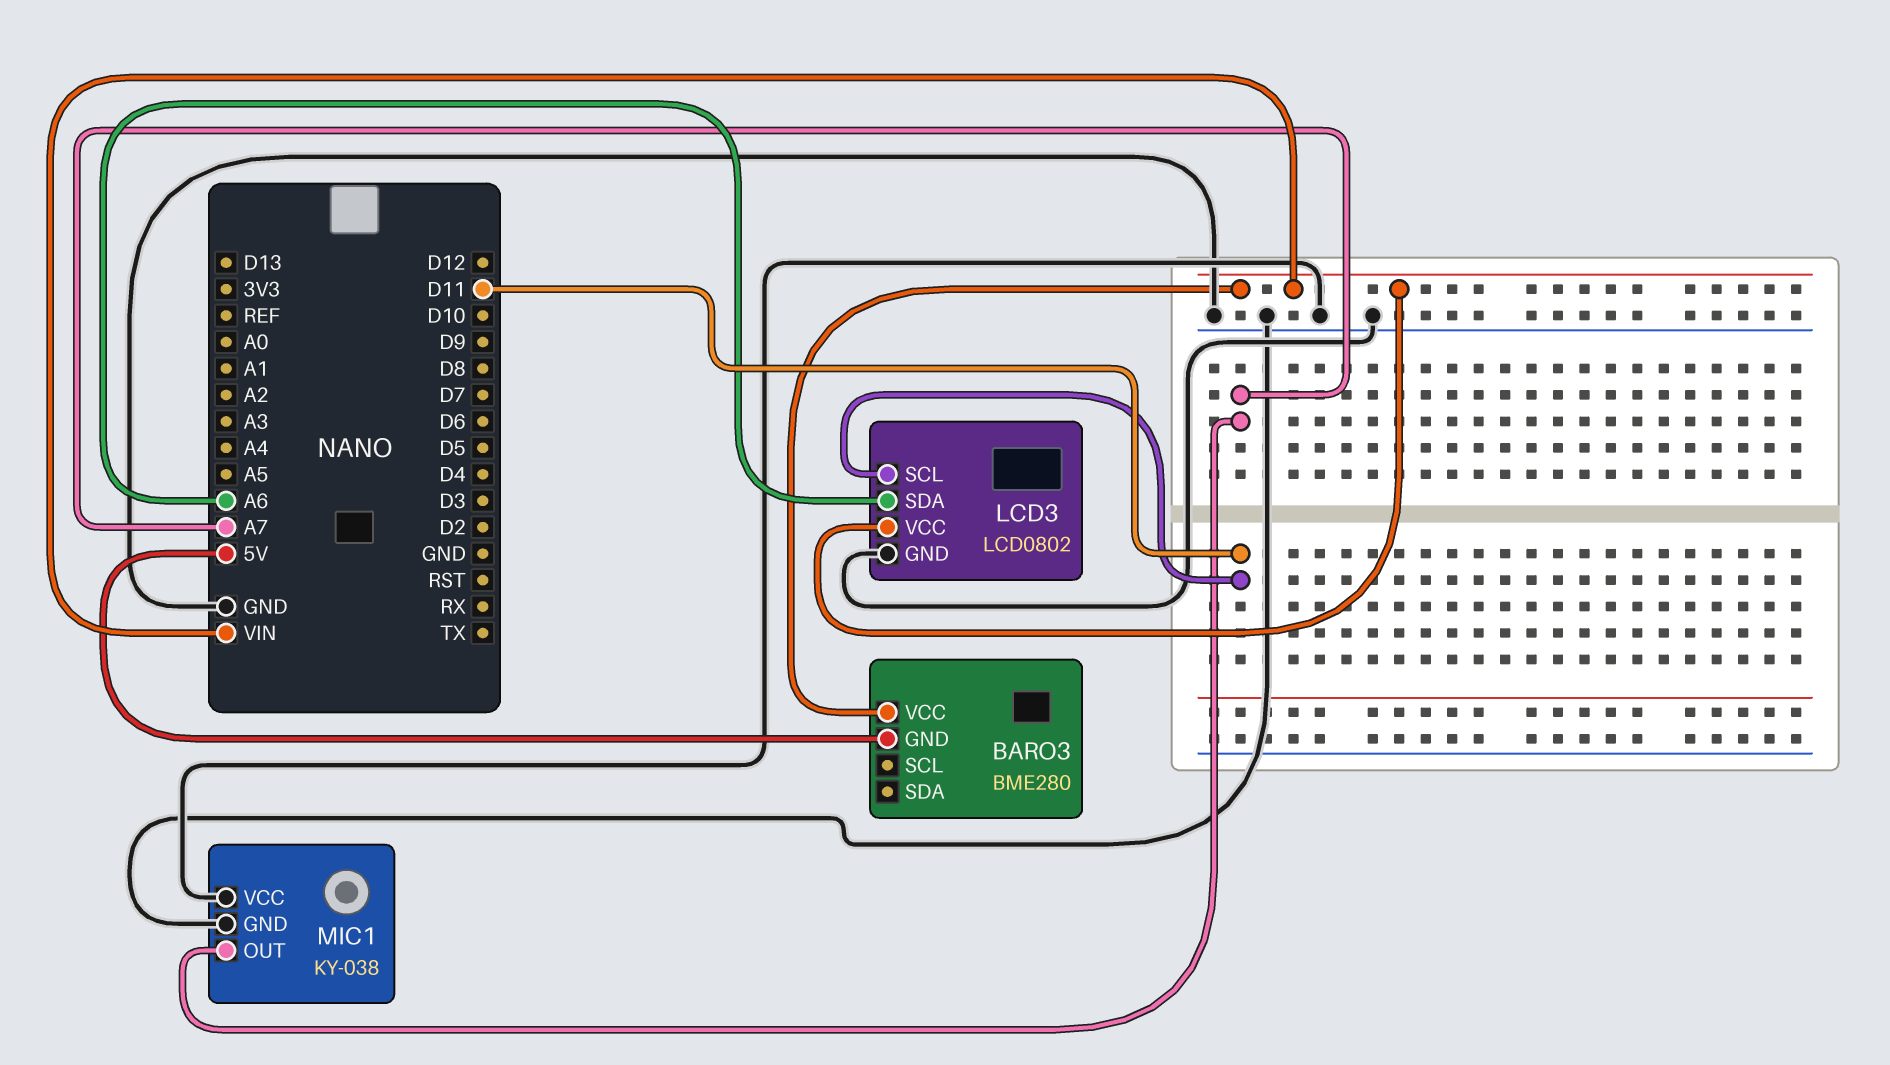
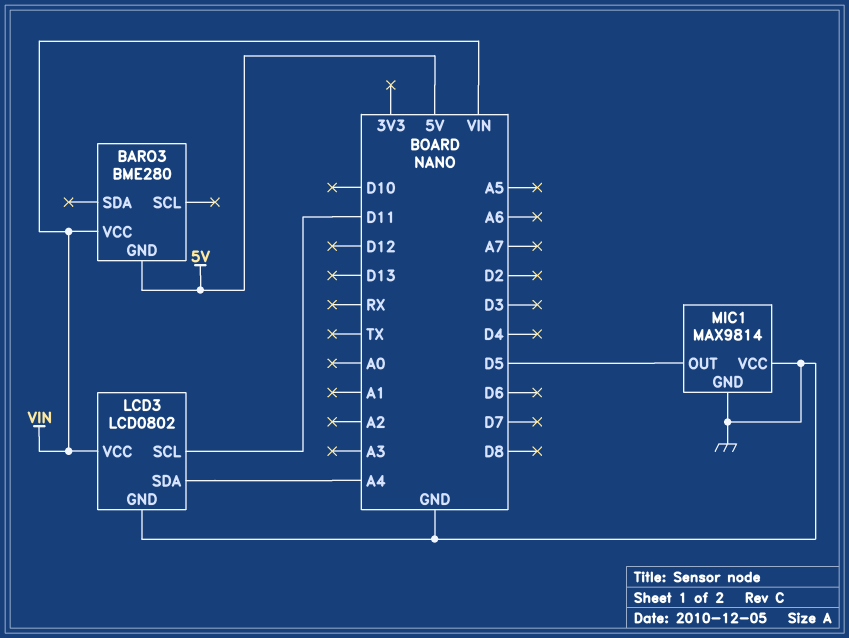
LCD3 pin SDA: A6 -> A4
MIC1: KY-038 -> MAX9814
MIC1 pin OUT: A7 -> D5

